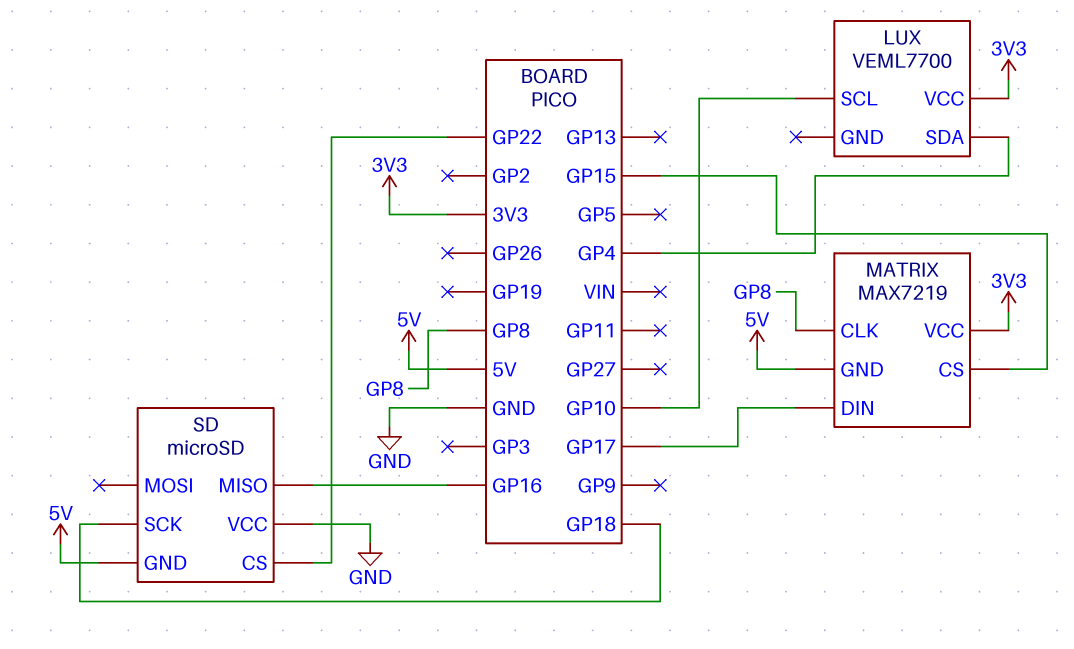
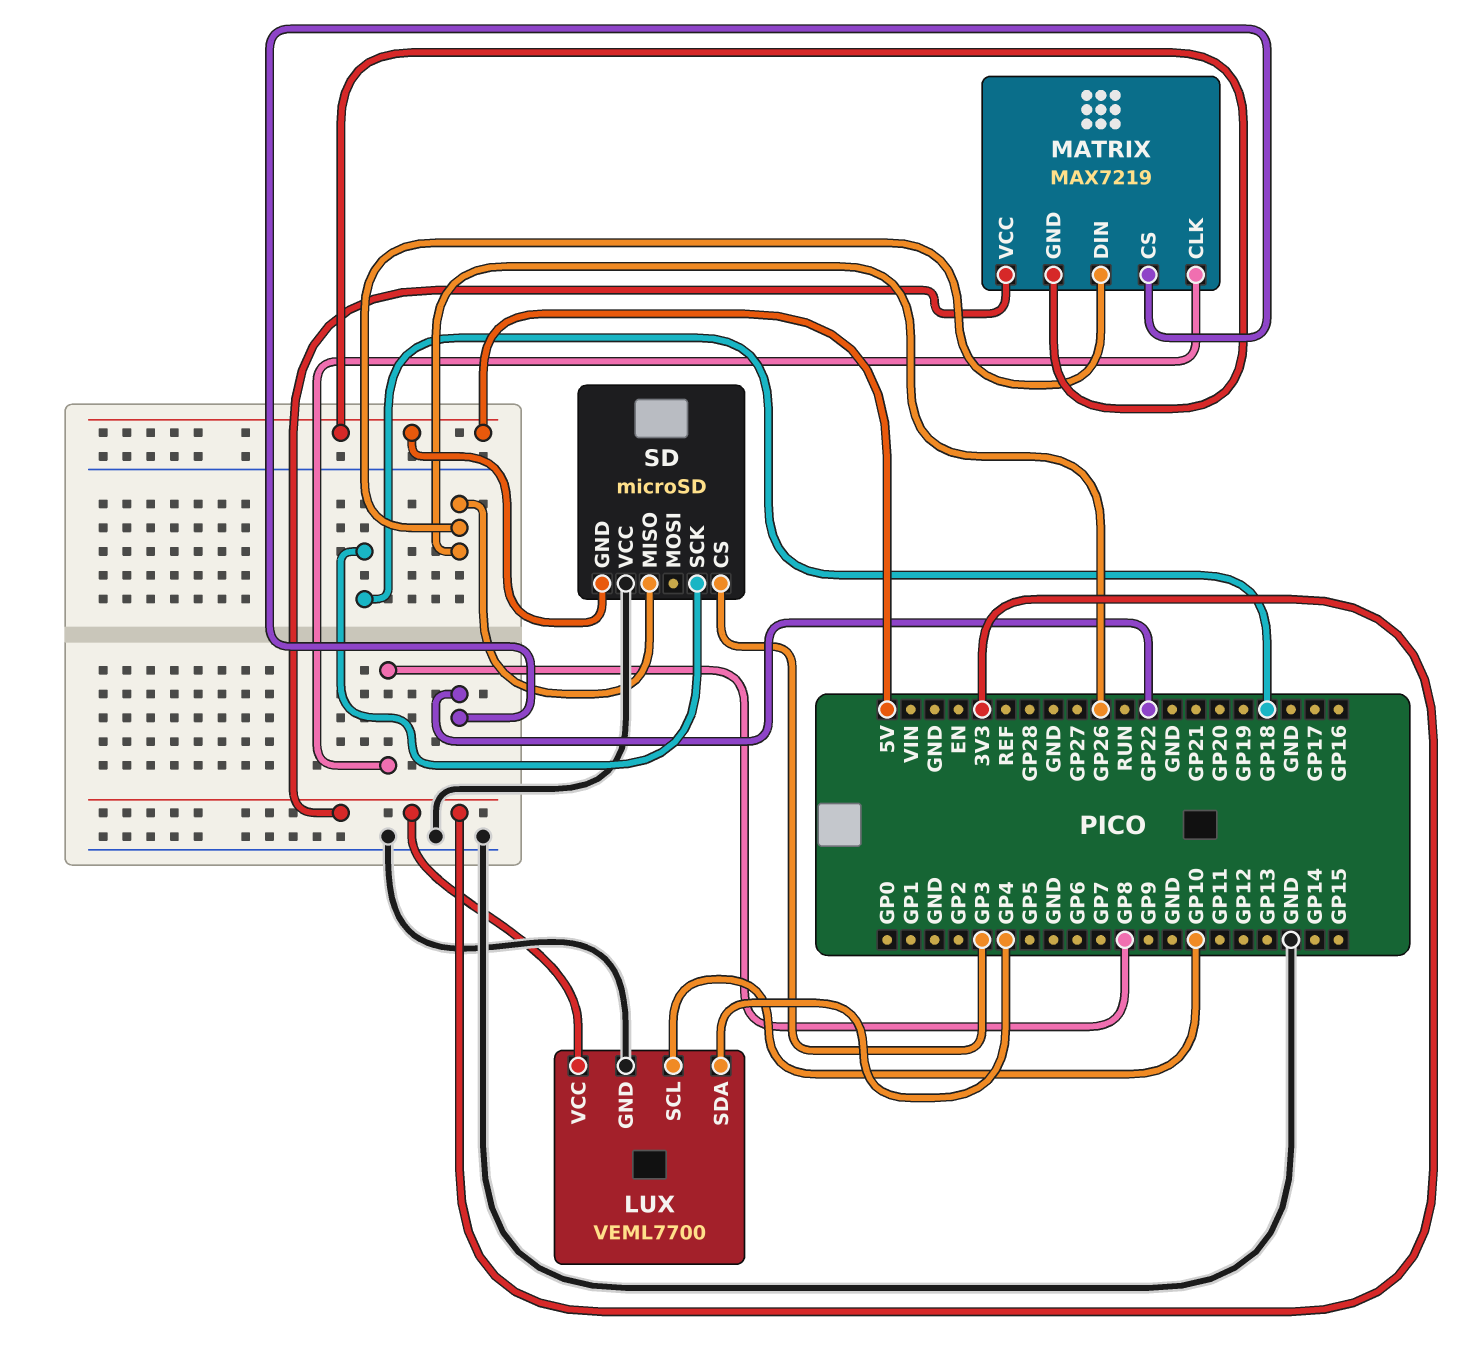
LUX pin GND: none -> GND
MATRIX pin CS: GP15 -> GP22
MATRIX pin DIN: GP17 -> GP26
SD pin CS: GP22 -> GP3
SD pin MISO: GP16 -> GP26

